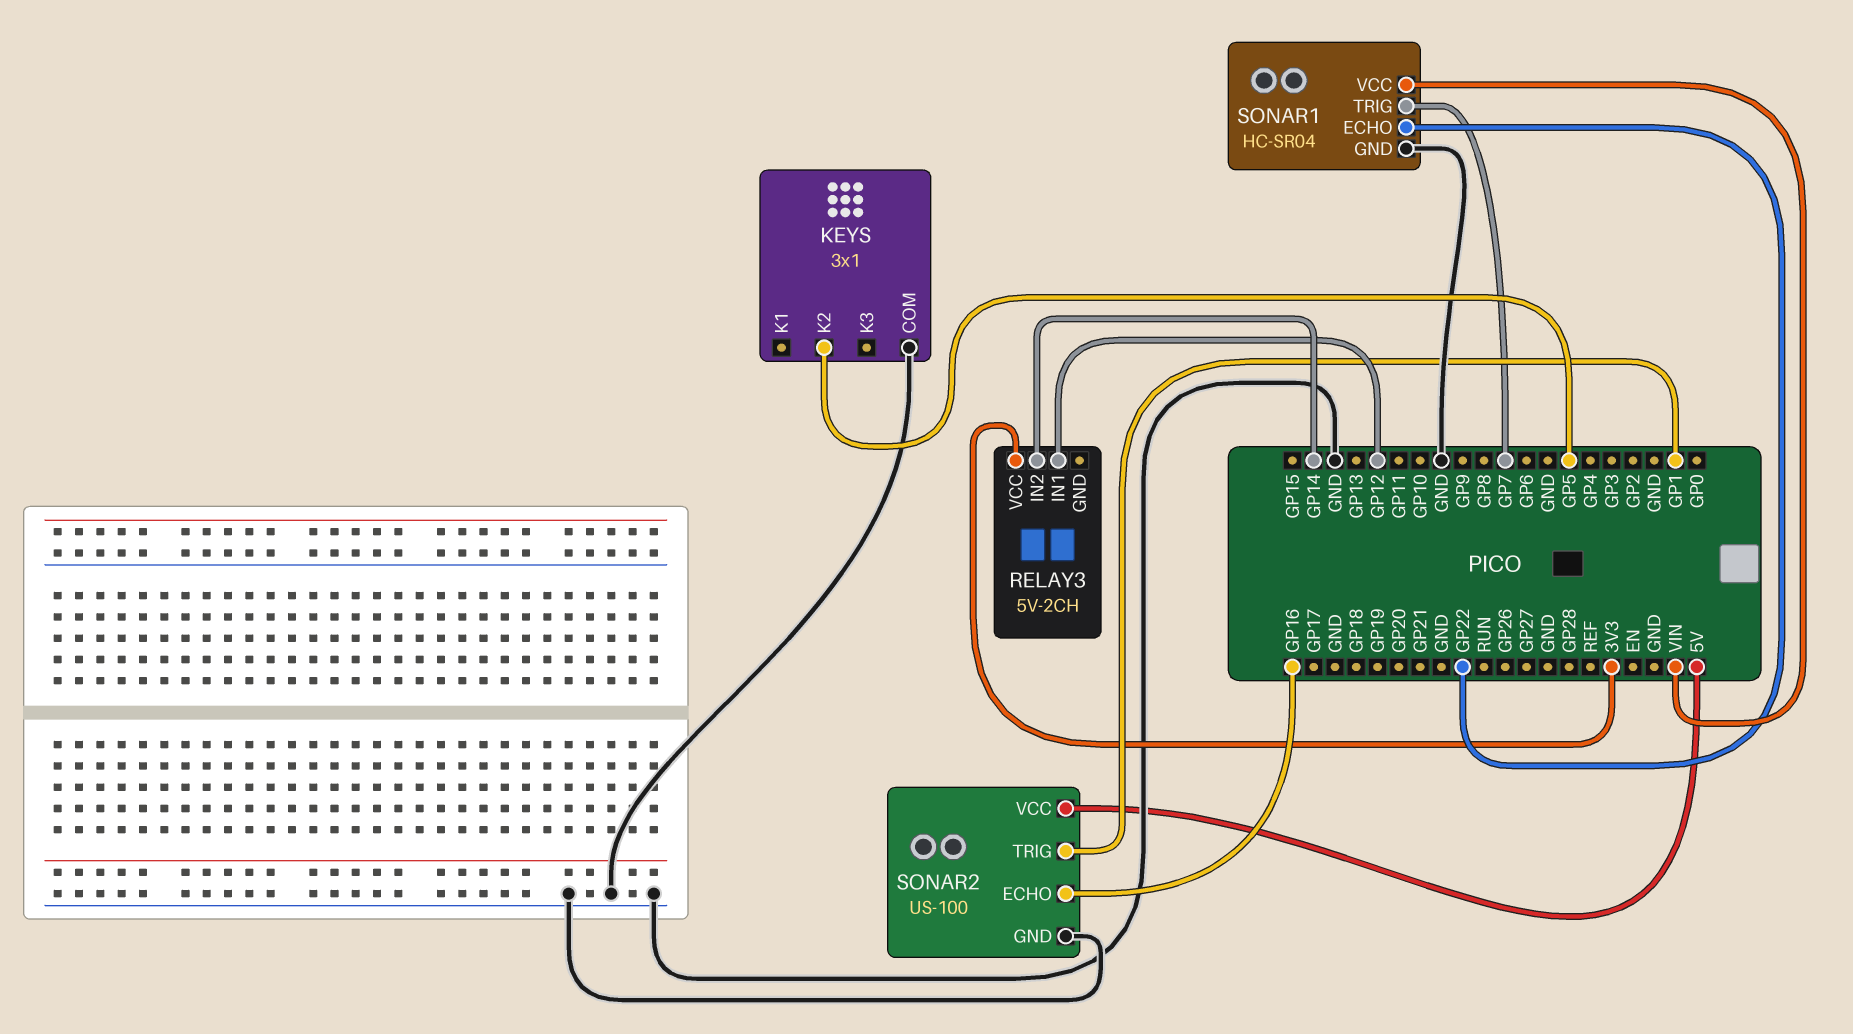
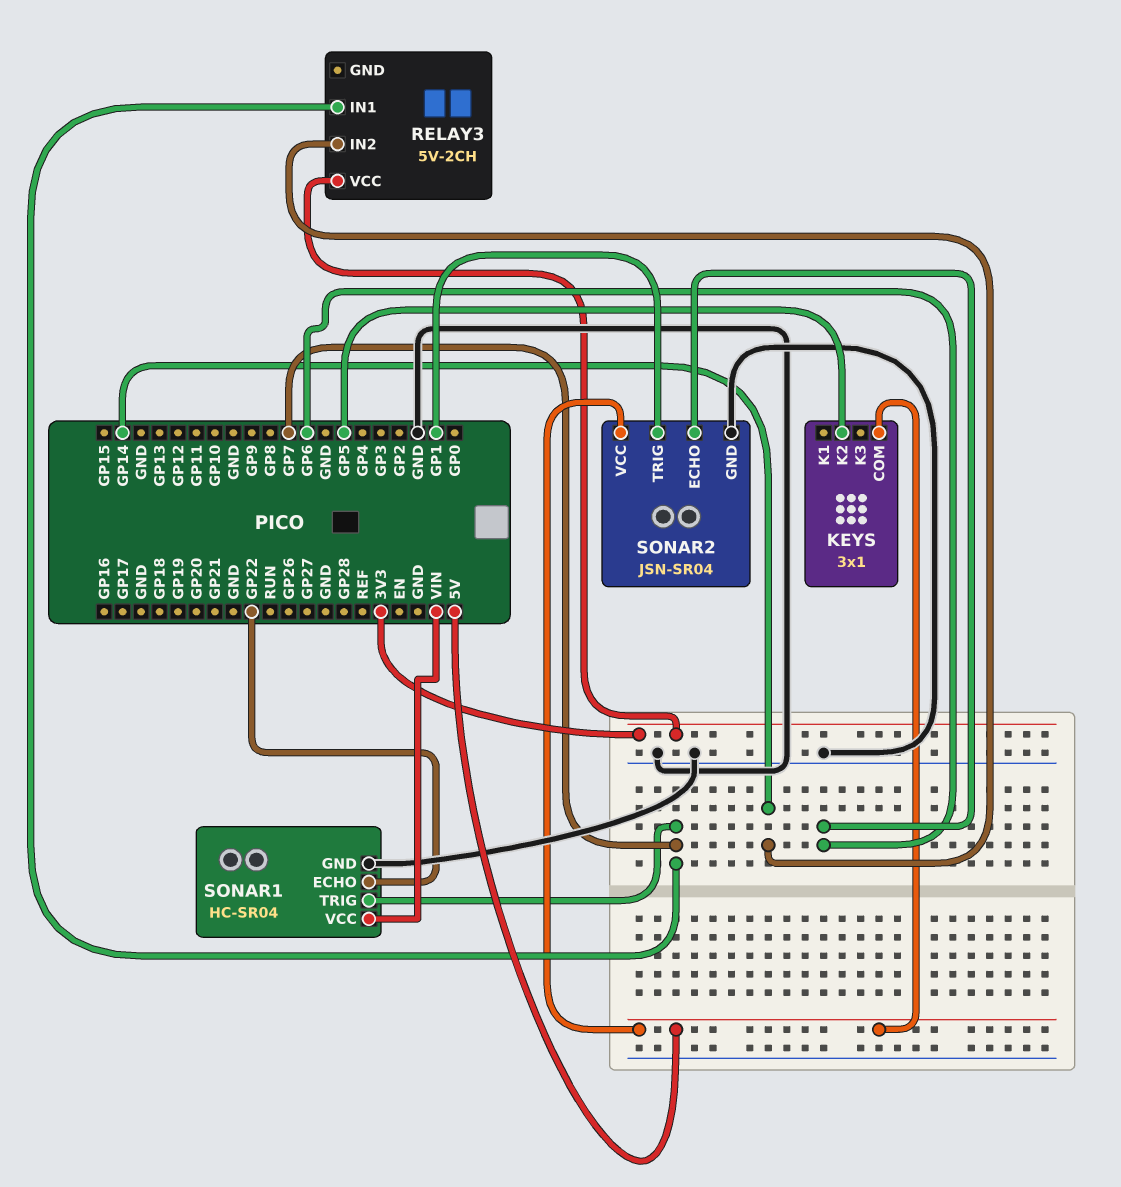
KEYS pin COM: GND -> 5V
RELAY3 pin IN1: GP12 -> GP7
SONAR2: US-100 -> JSN-SR04
SONAR2 pin ECHO: GP16 -> GP6

